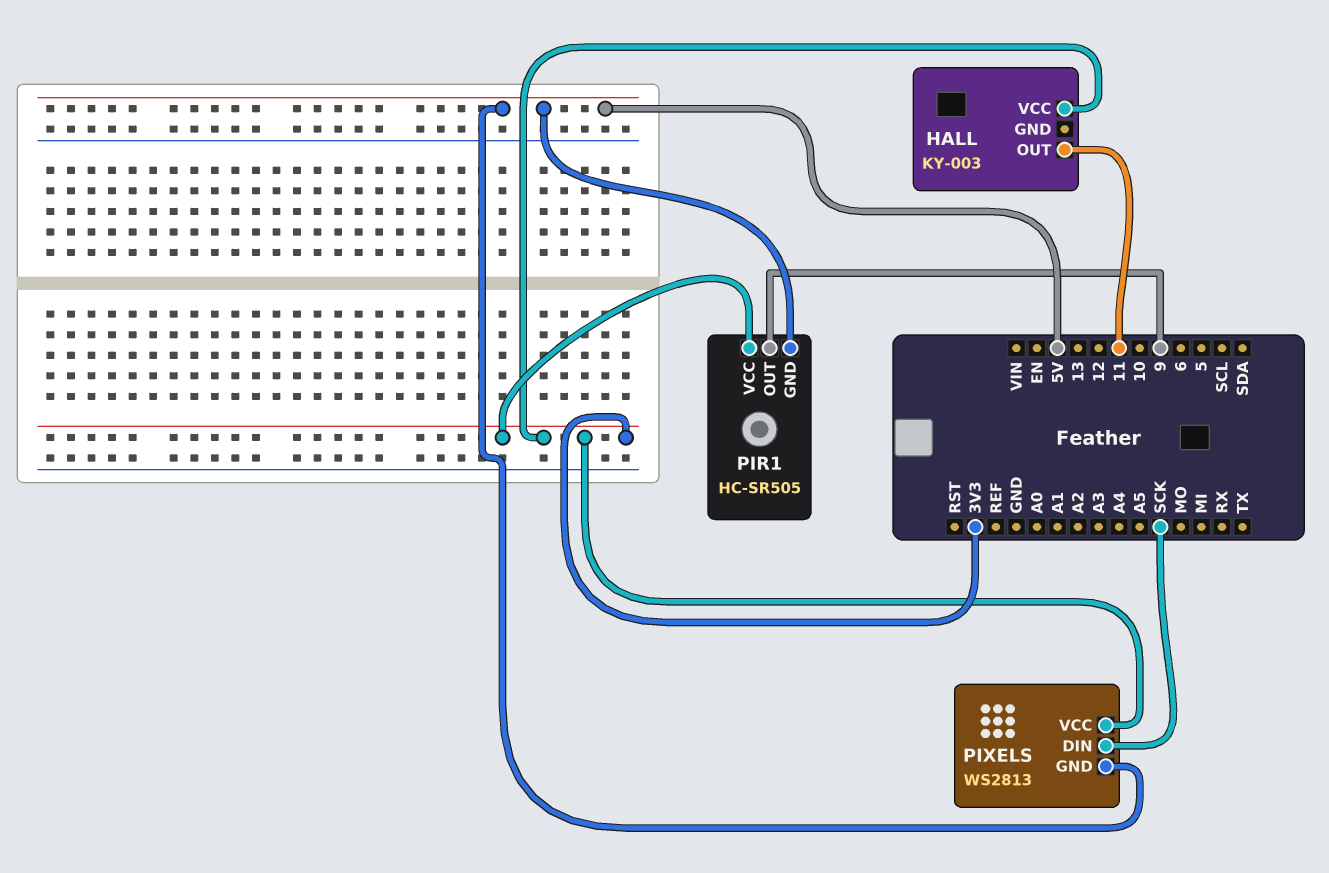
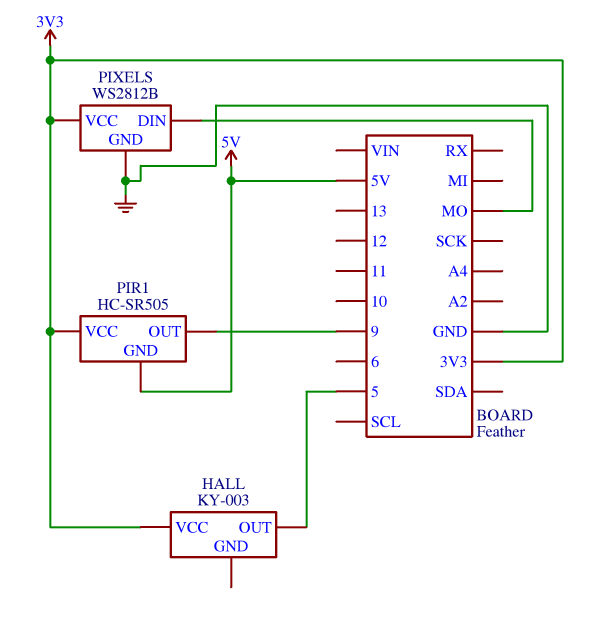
HALL pin OUT: 11 -> 5
PIXELS: WS2813 -> WS2812B
PIXELS pin DIN: SCK -> MO
PIXELS pin GND: 5V -> GND

